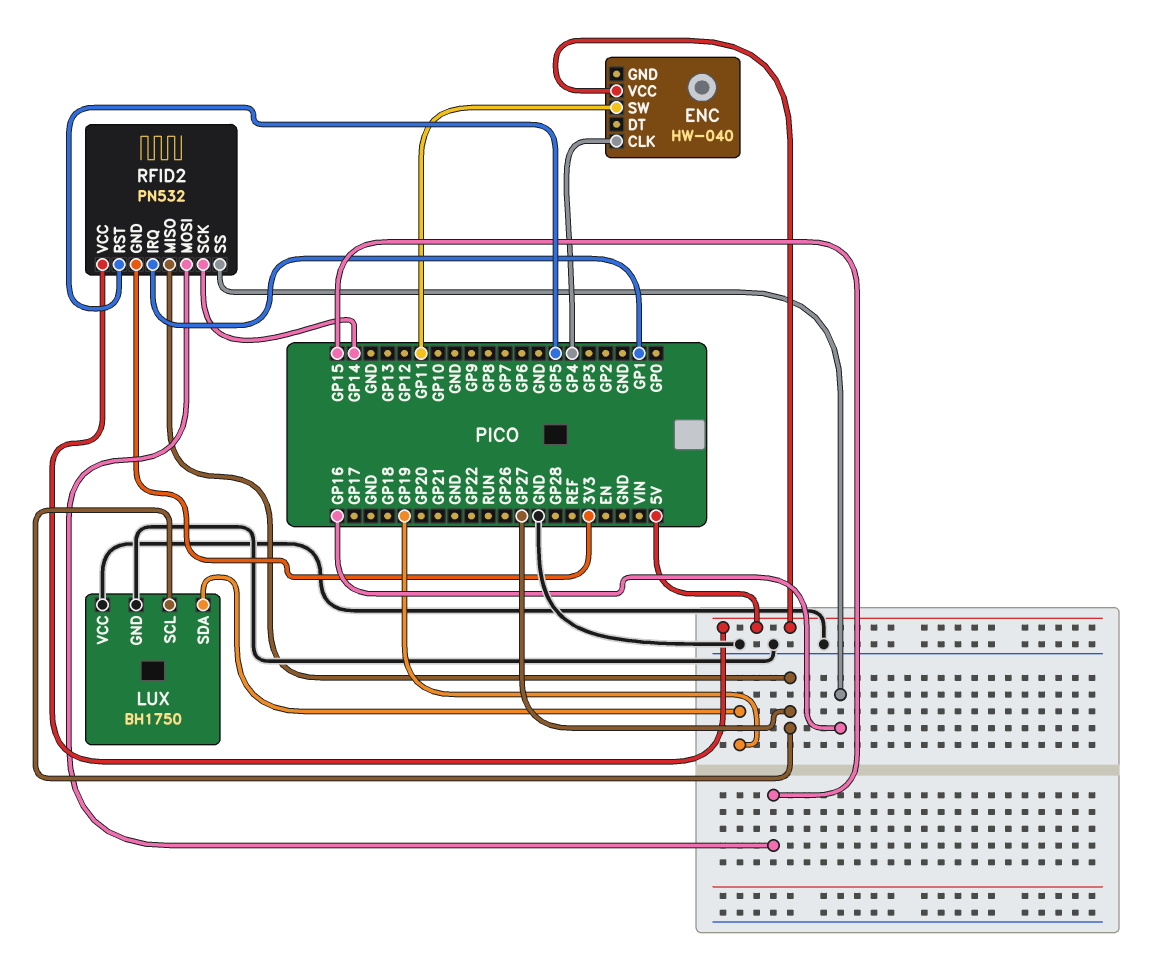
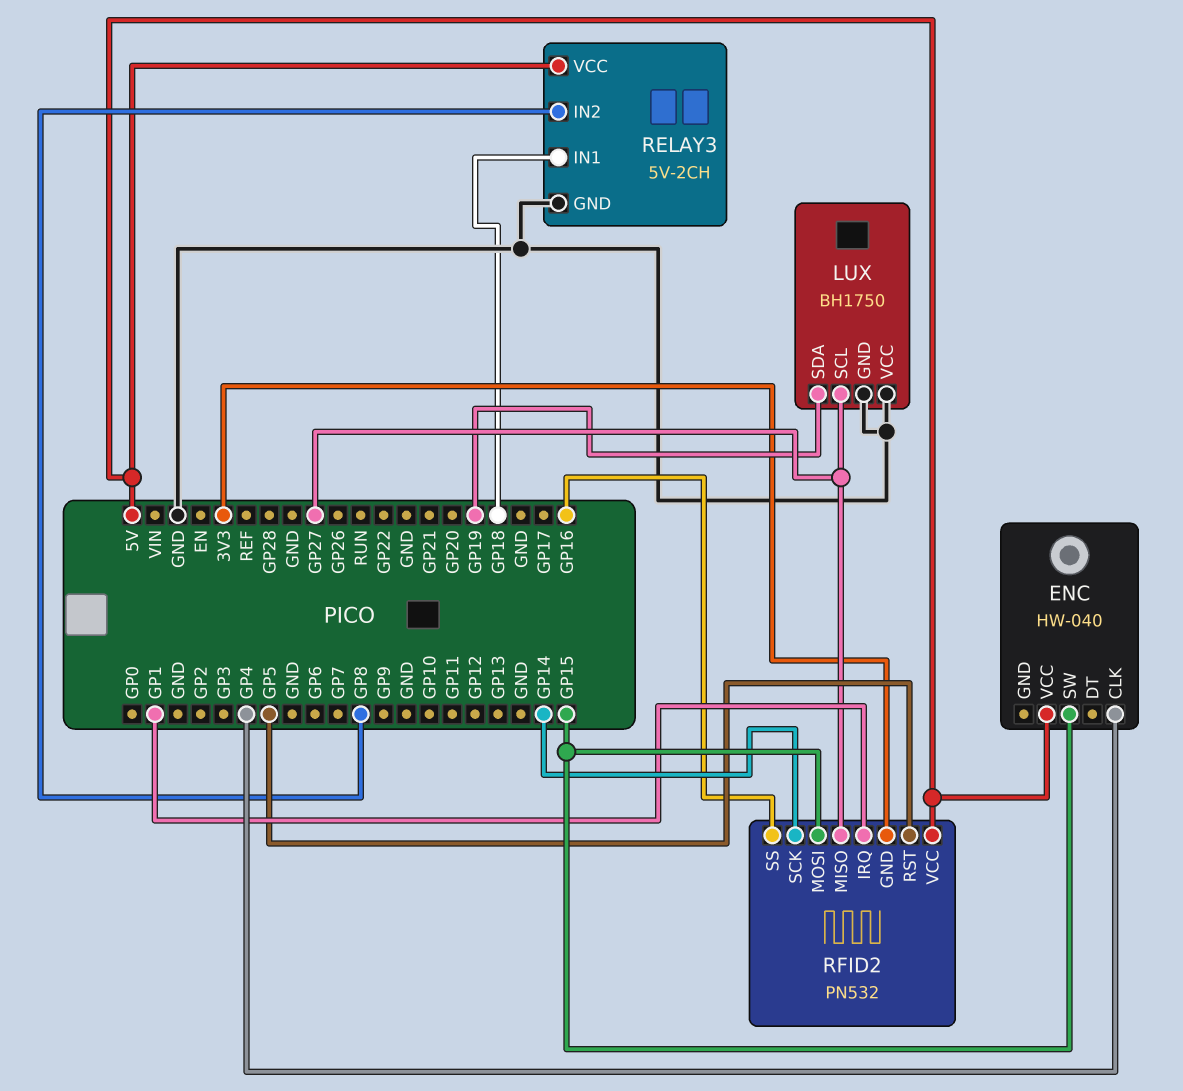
ENC pin SW: GP11 -> GP15
RELAY3: none -> 5V-2CH
RELAY3 pin GND: none -> GND
RELAY3 pin IN1: none -> GP18
RELAY3 pin IN2: none -> GP8
RELAY3 pin VCC: none -> 5V

